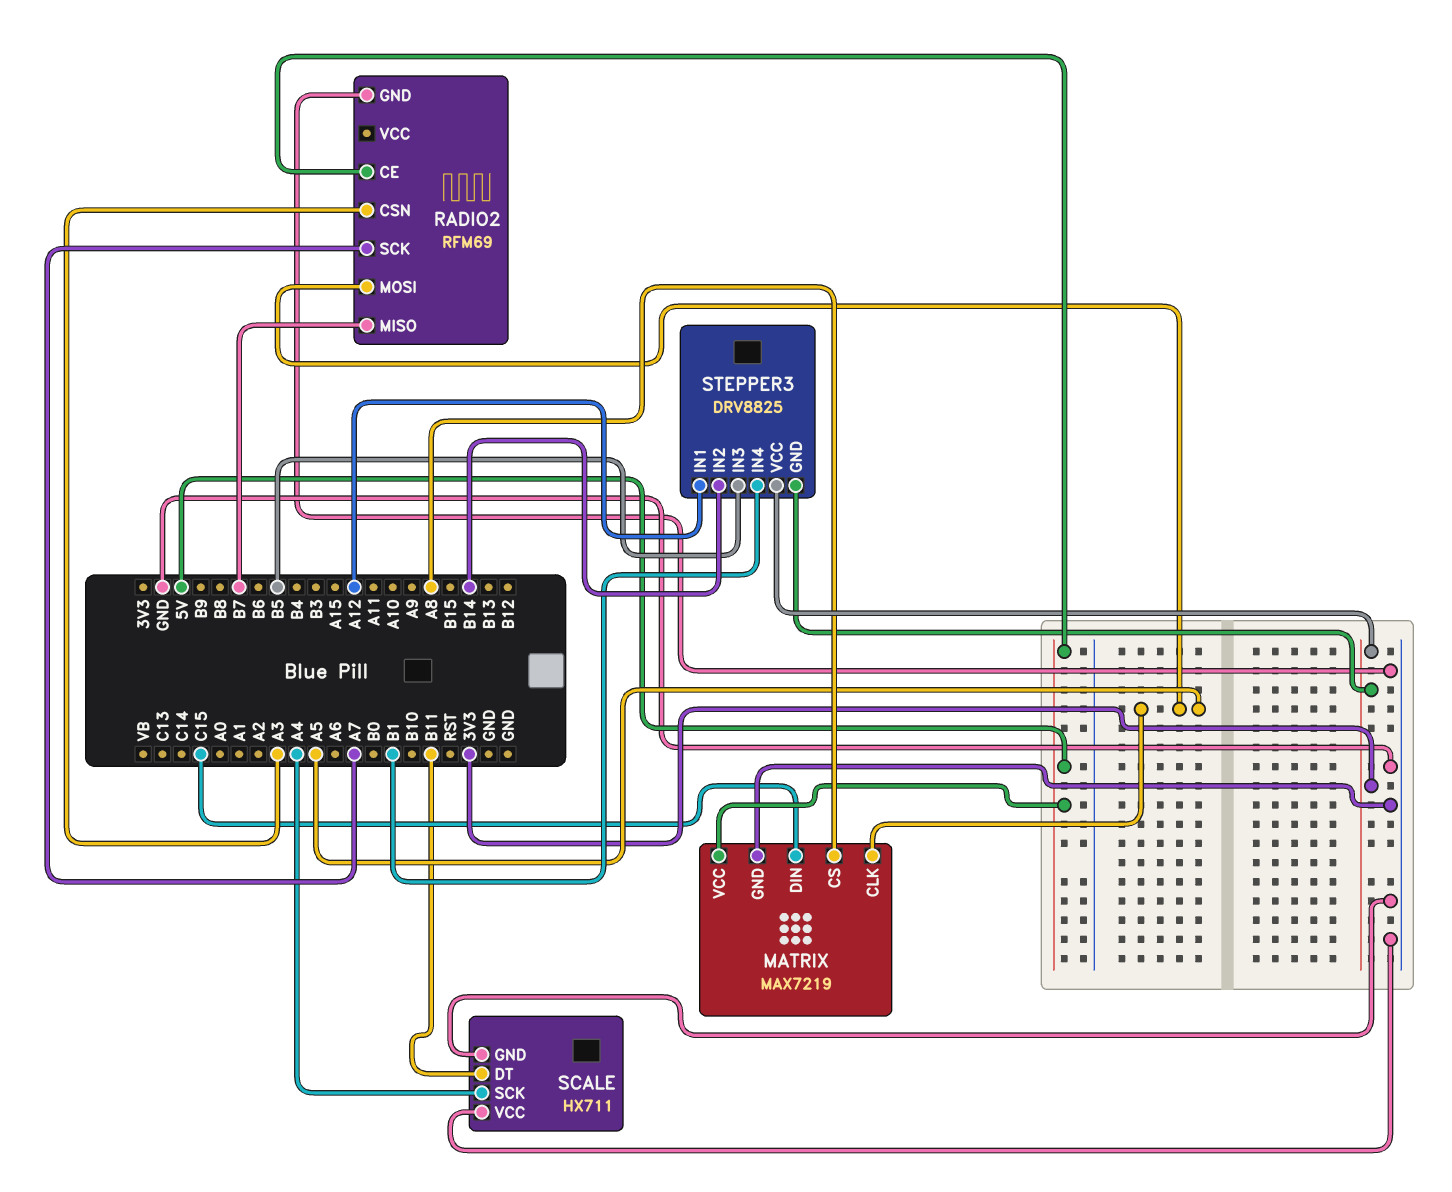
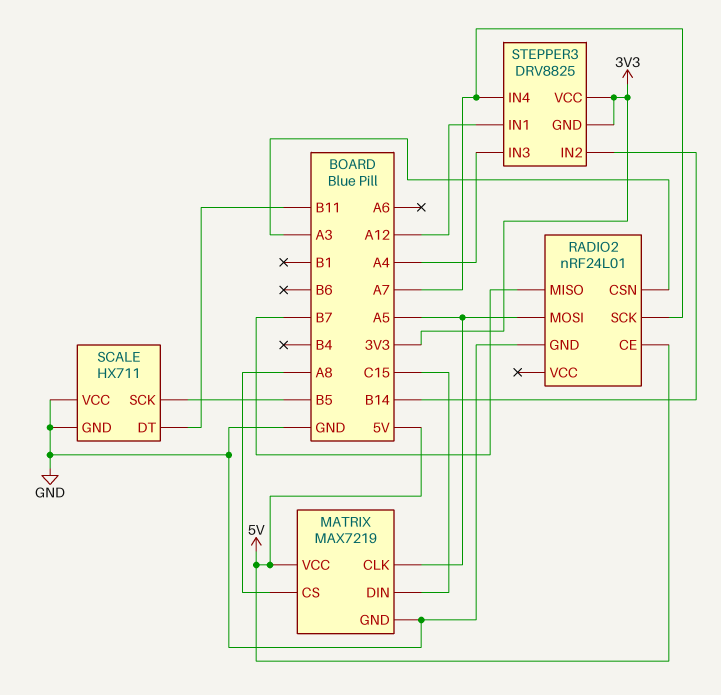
RADIO2: RFM69 -> nRF24L01
SCALE pin SCK: A4 -> B5
STEPPER3 pin IN3: B5 -> A4
STEPPER3 pin IN4: B1 -> A7

